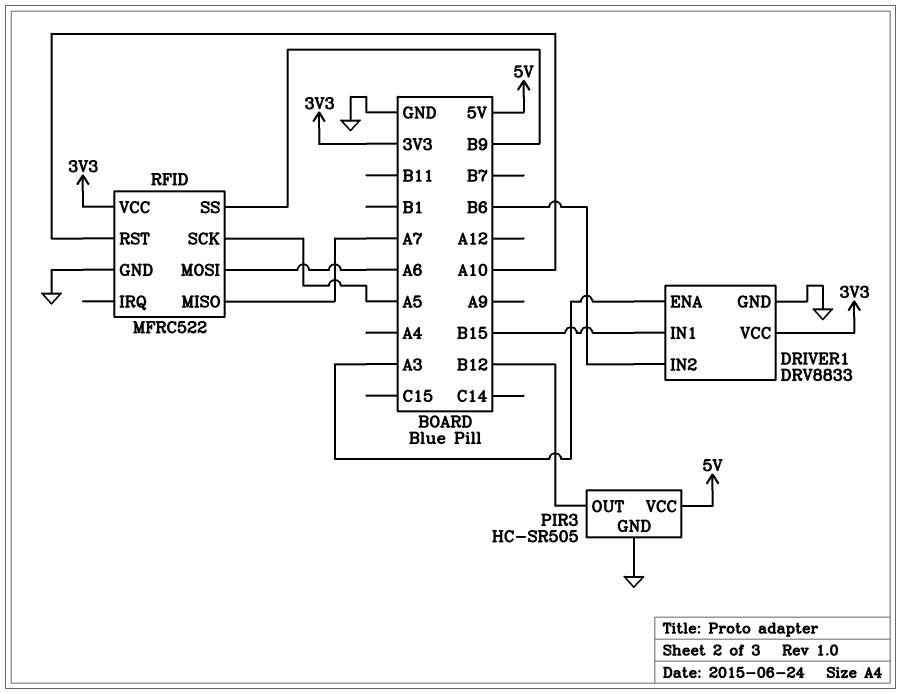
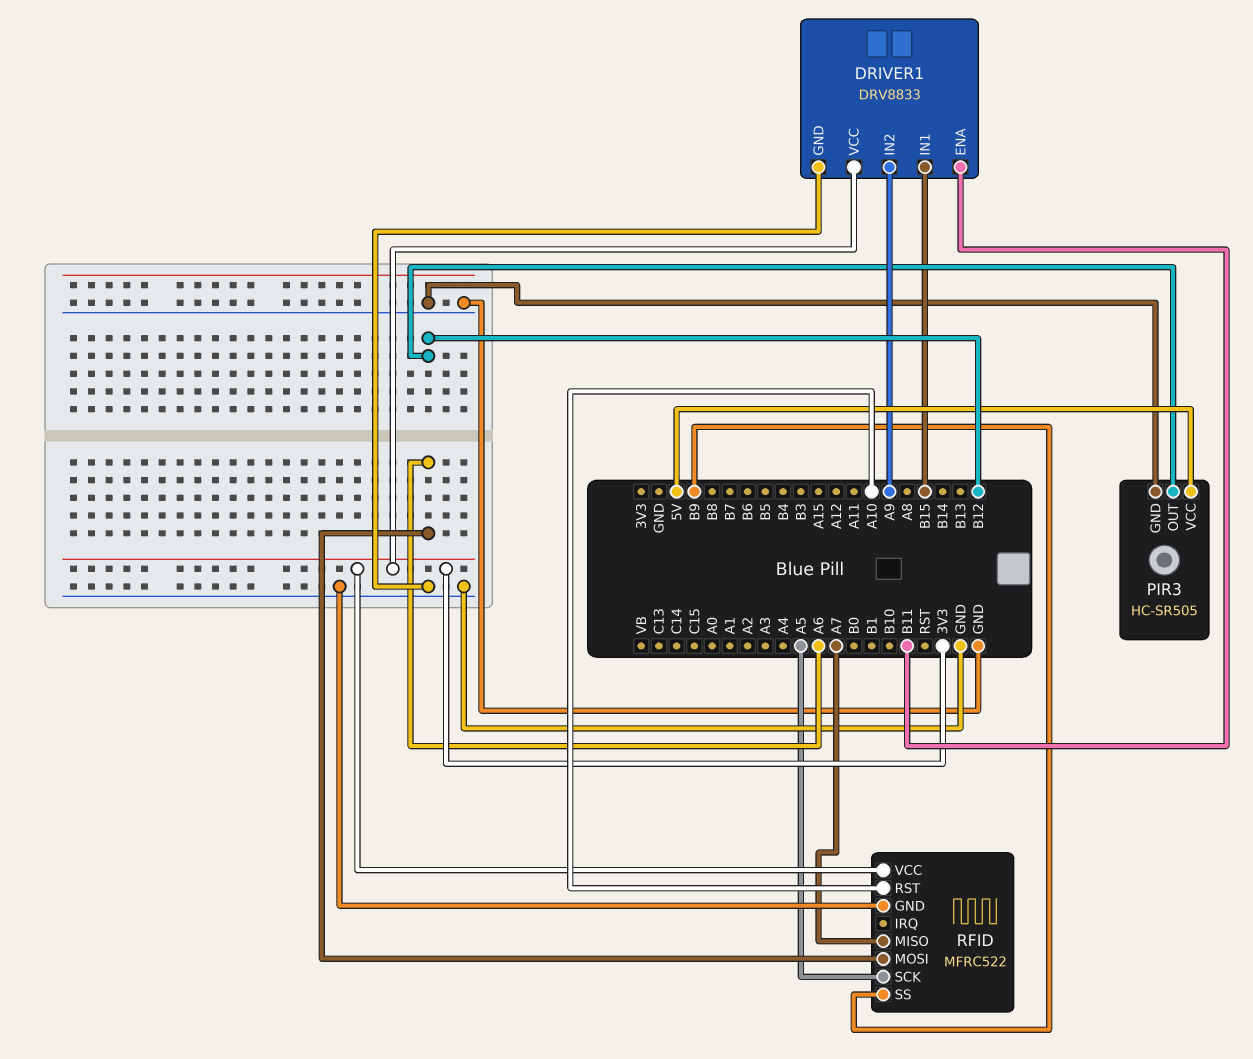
DRIVER1 pin ENA: A3 -> B11
DRIVER1 pin IN2: B6 -> A9

